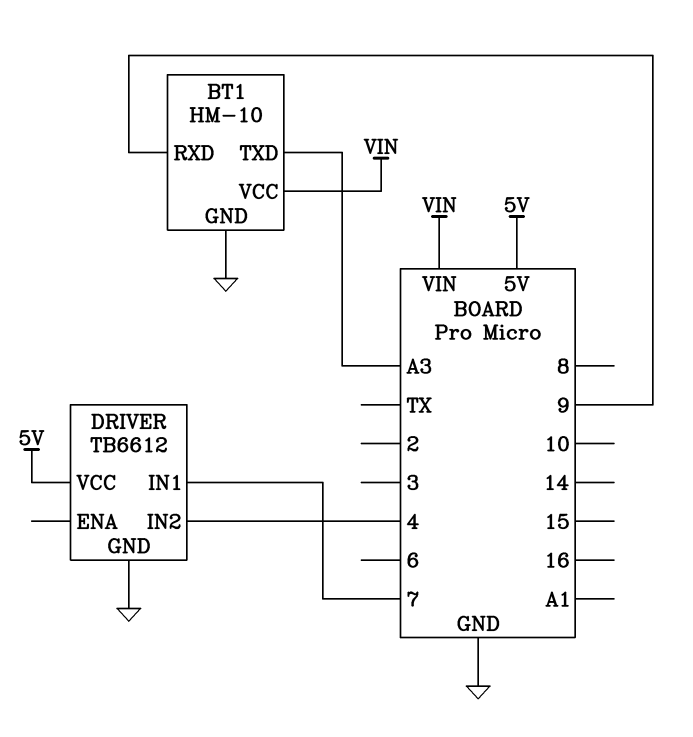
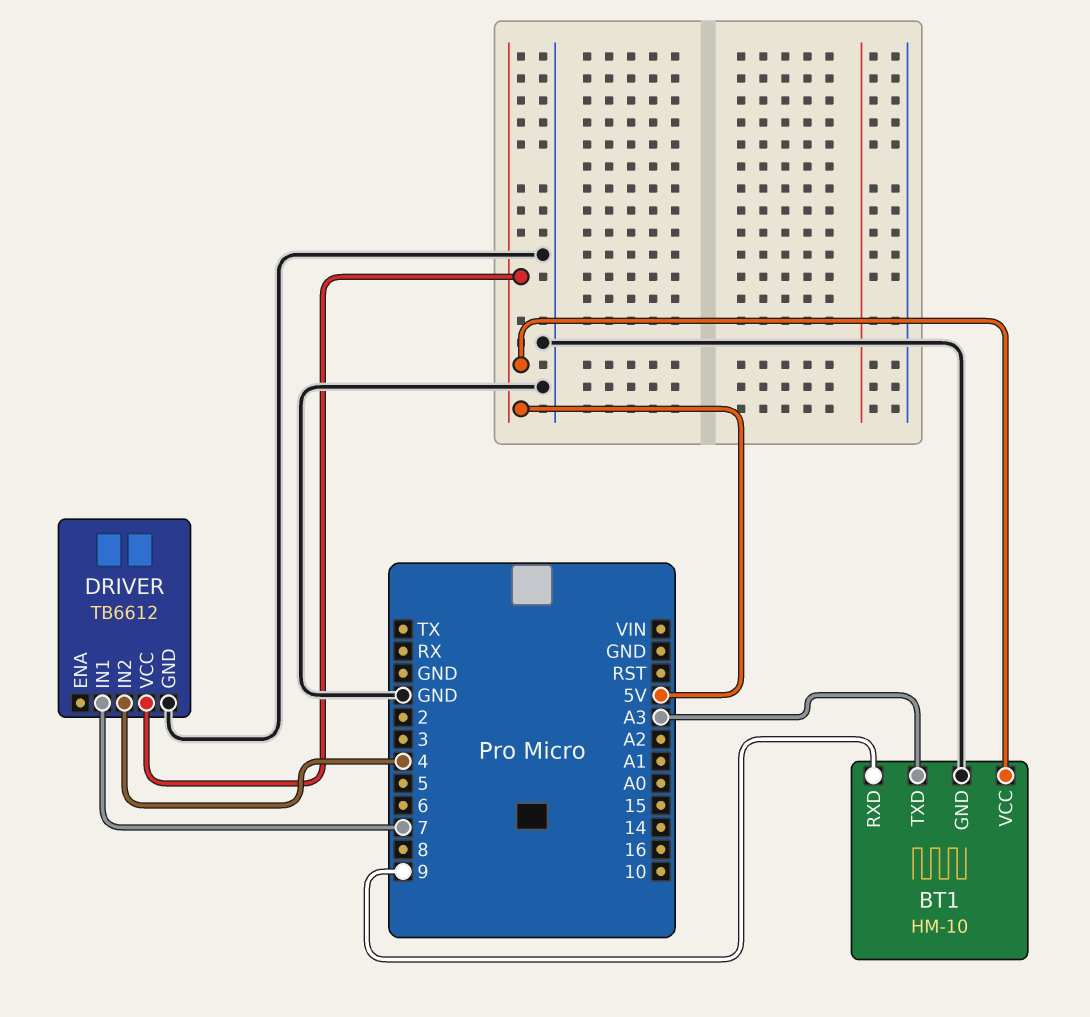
BT1 pin VCC: VIN -> 5V

